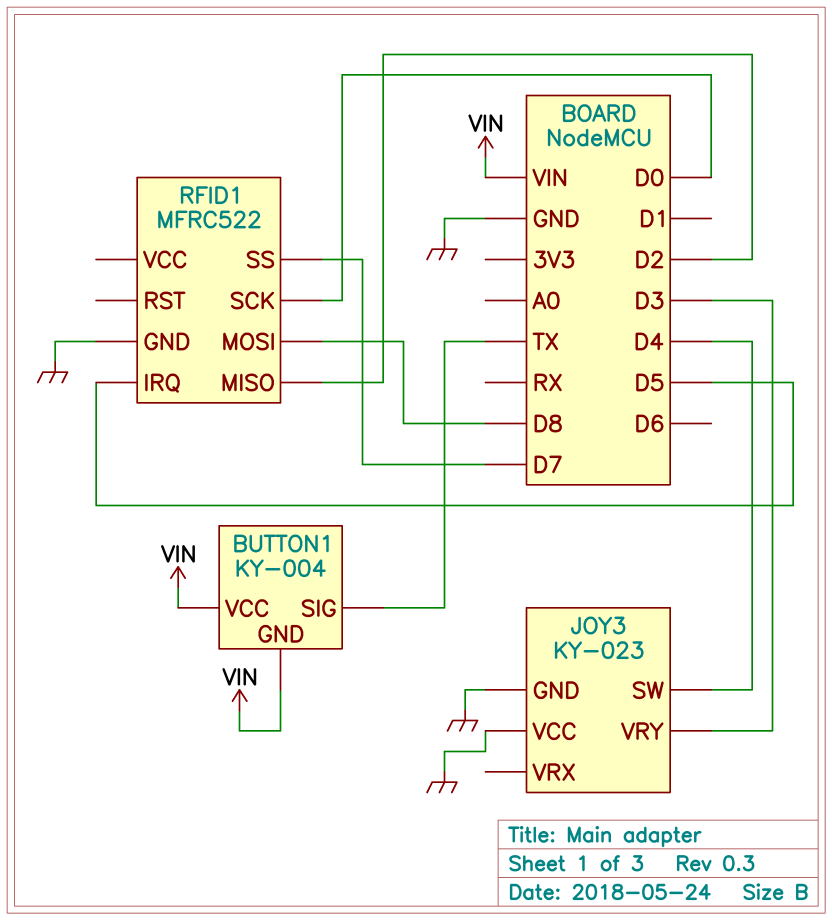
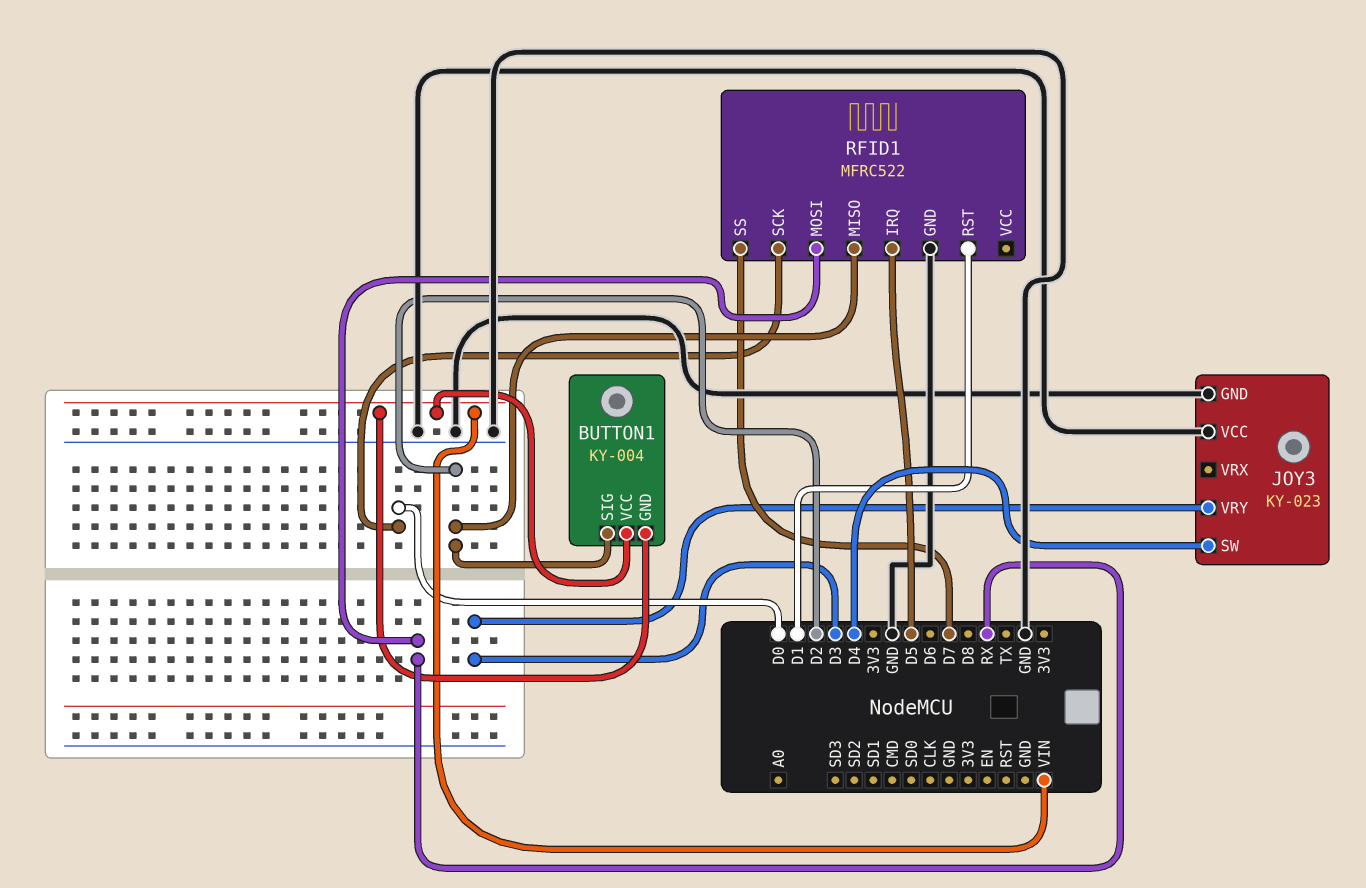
BUTTON1 pin SIG: TX -> D2
RFID1 pin MOSI: D8 -> RX
RFID1 pin RST: none -> D1

